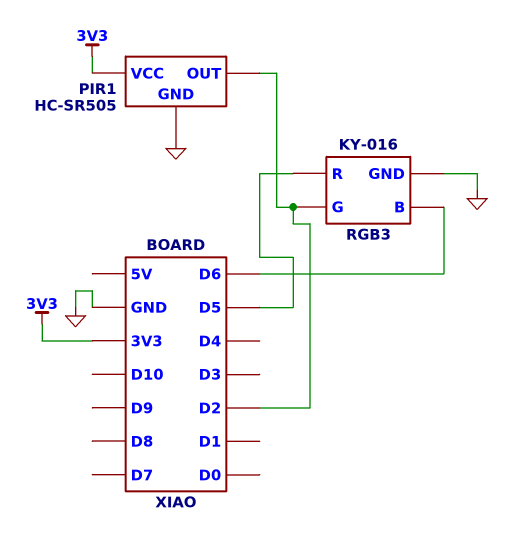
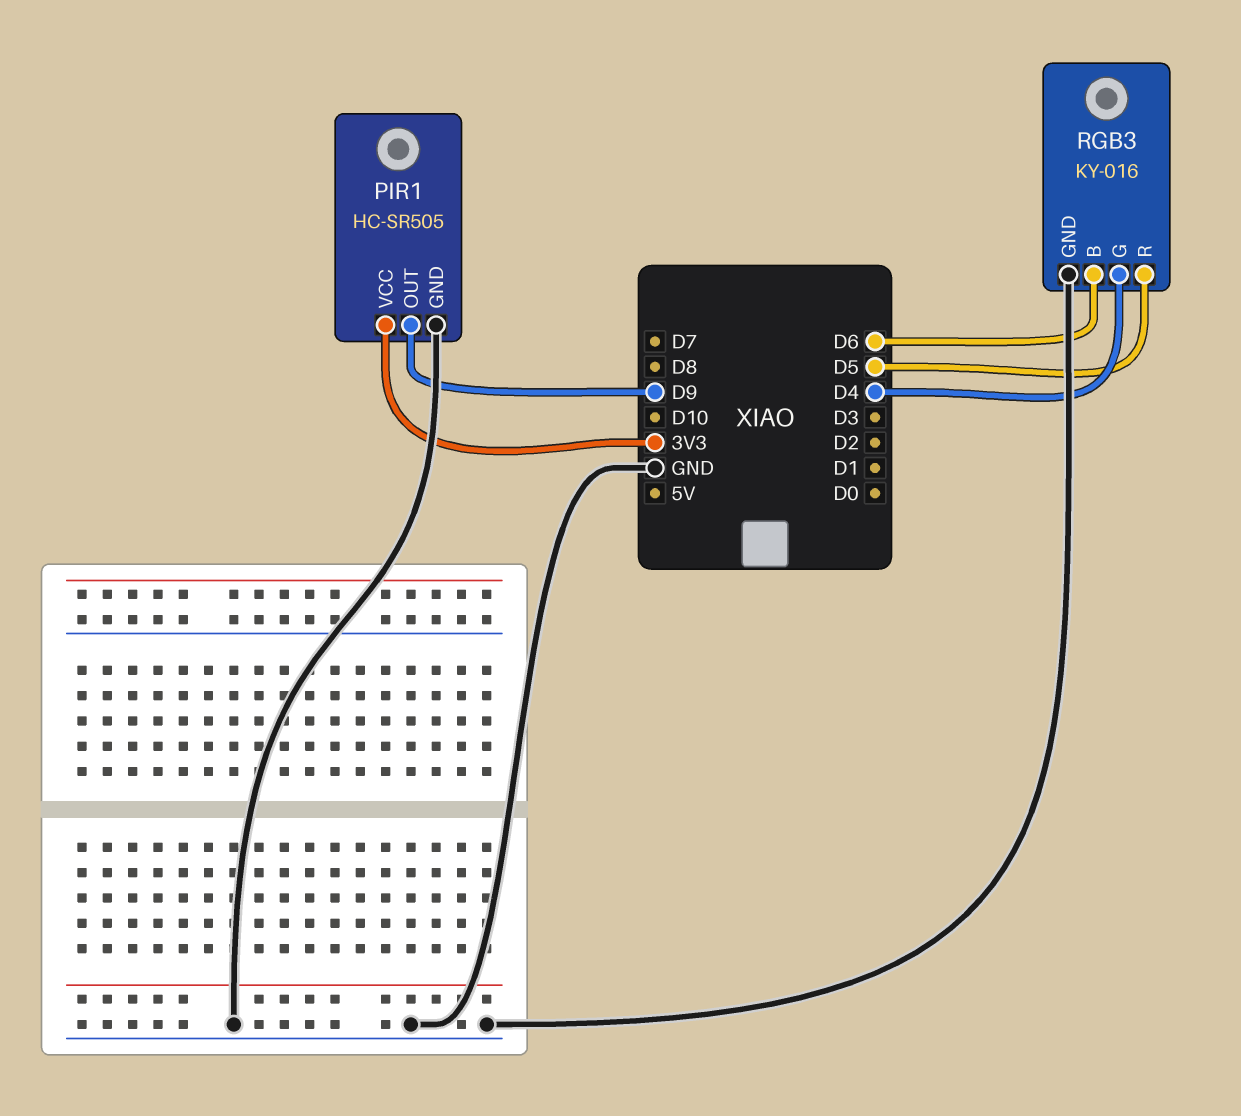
PIR1 pin OUT: D2 -> D9
RGB3 pin G: D2 -> D4

